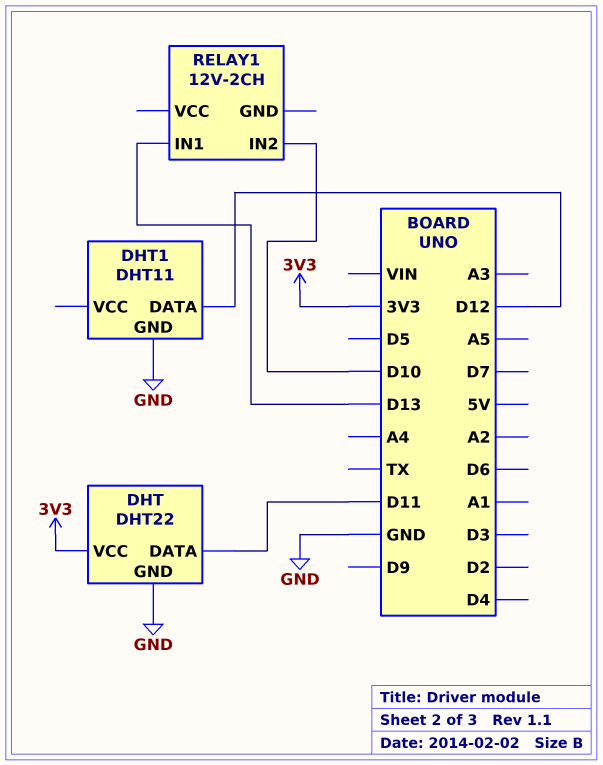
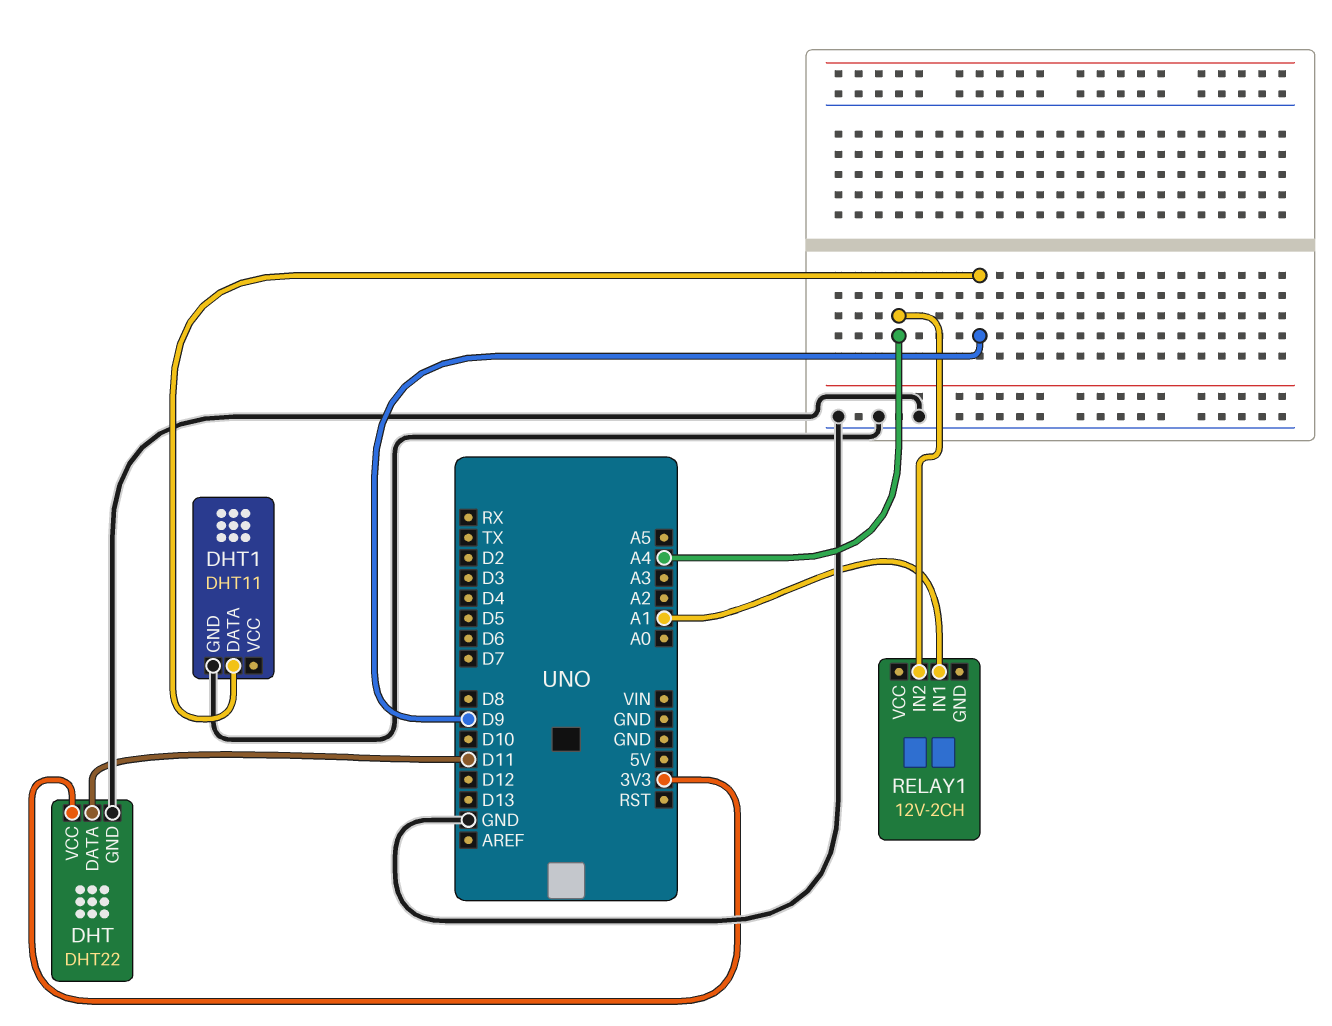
DHT1 pin DATA: D12 -> D9
RELAY1 pin IN1: D13 -> A1
RELAY1 pin IN2: D10 -> A4

